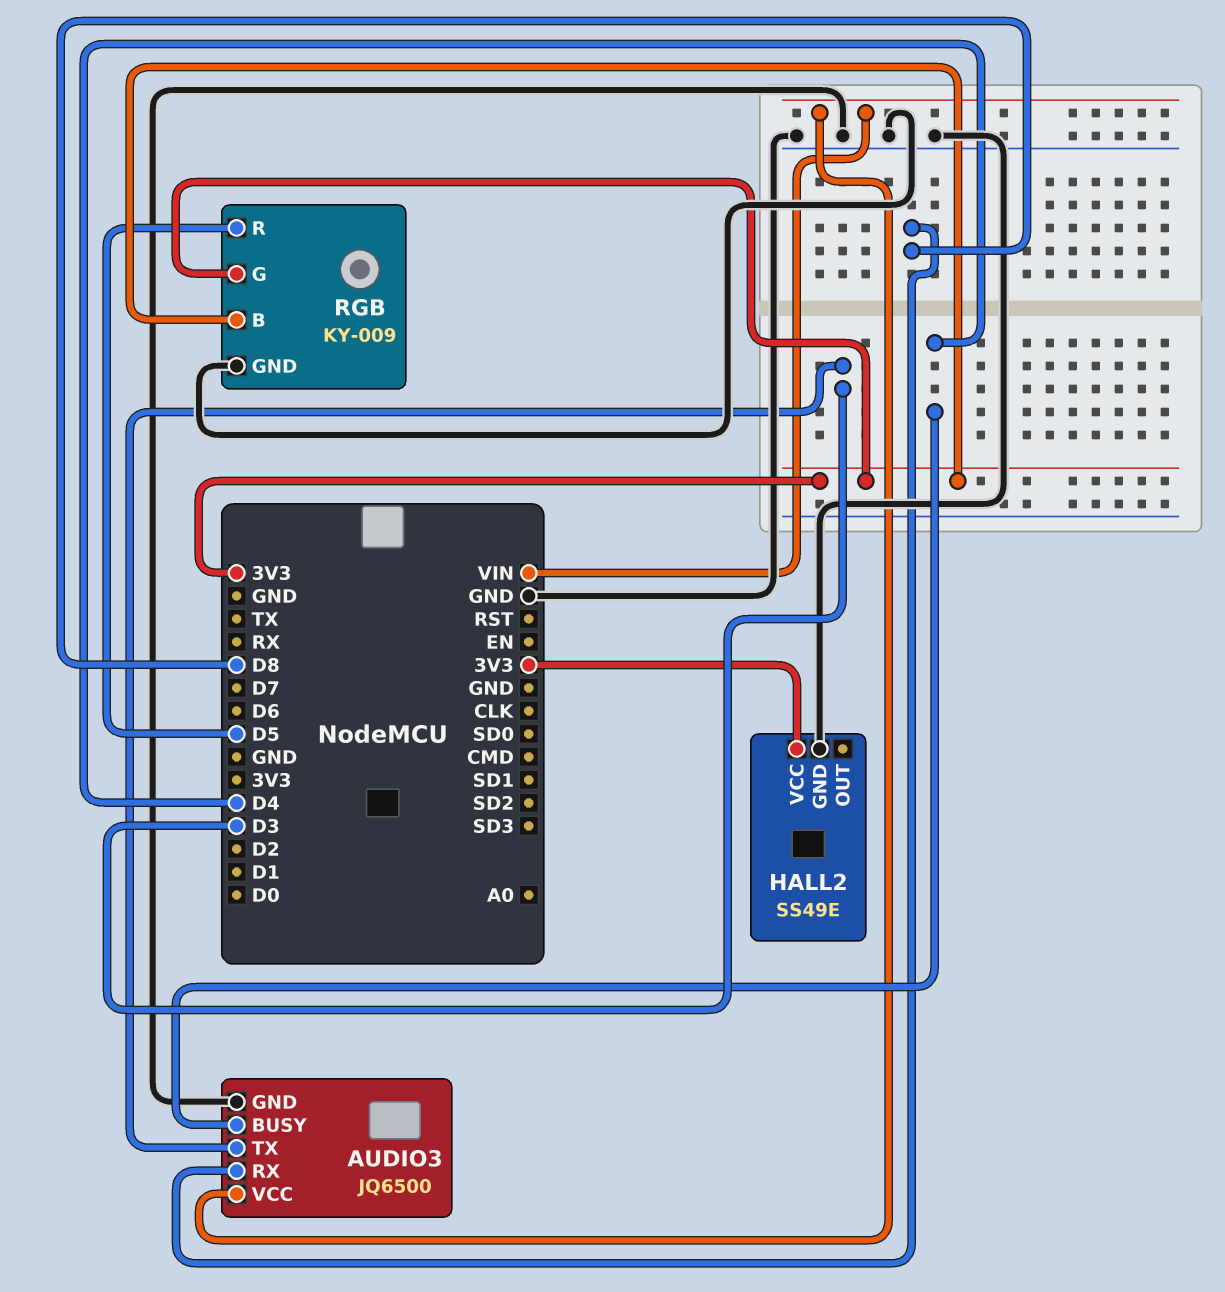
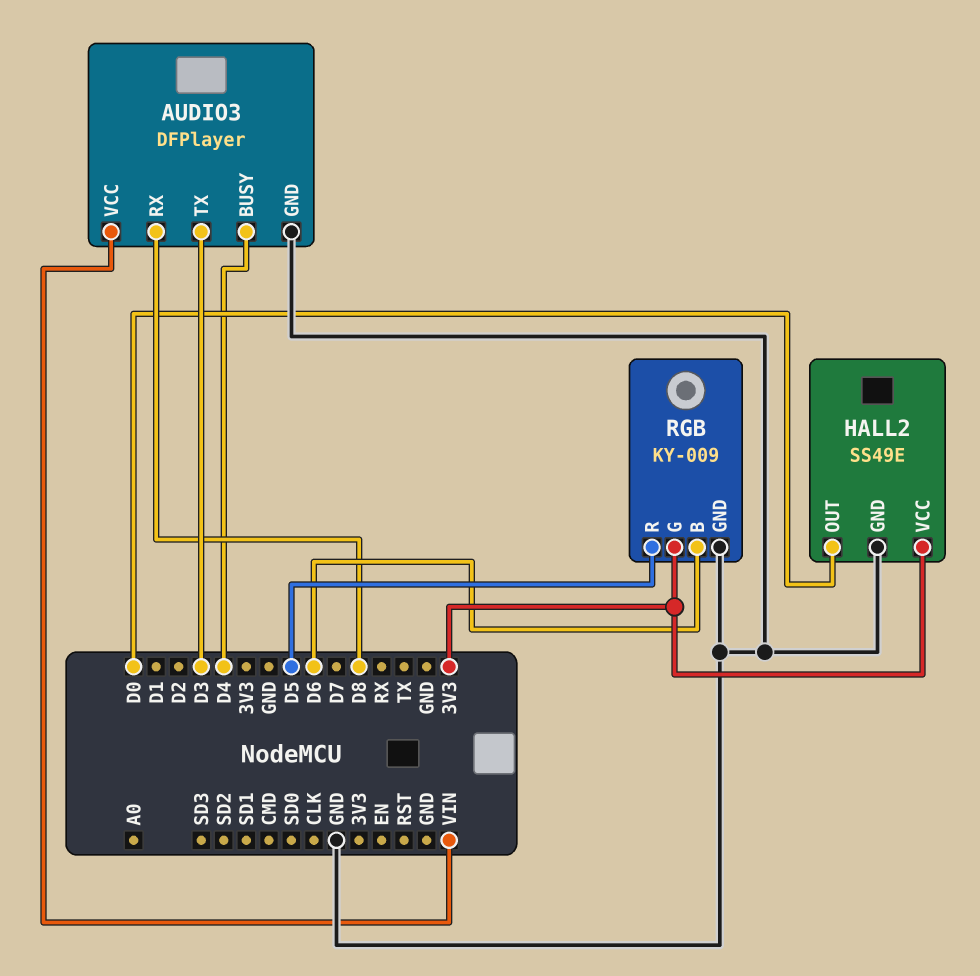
AUDIO3: JQ6500 -> DFPlayer
HALL2 pin OUT: none -> D0
RGB pin B: 3V3 -> D6

